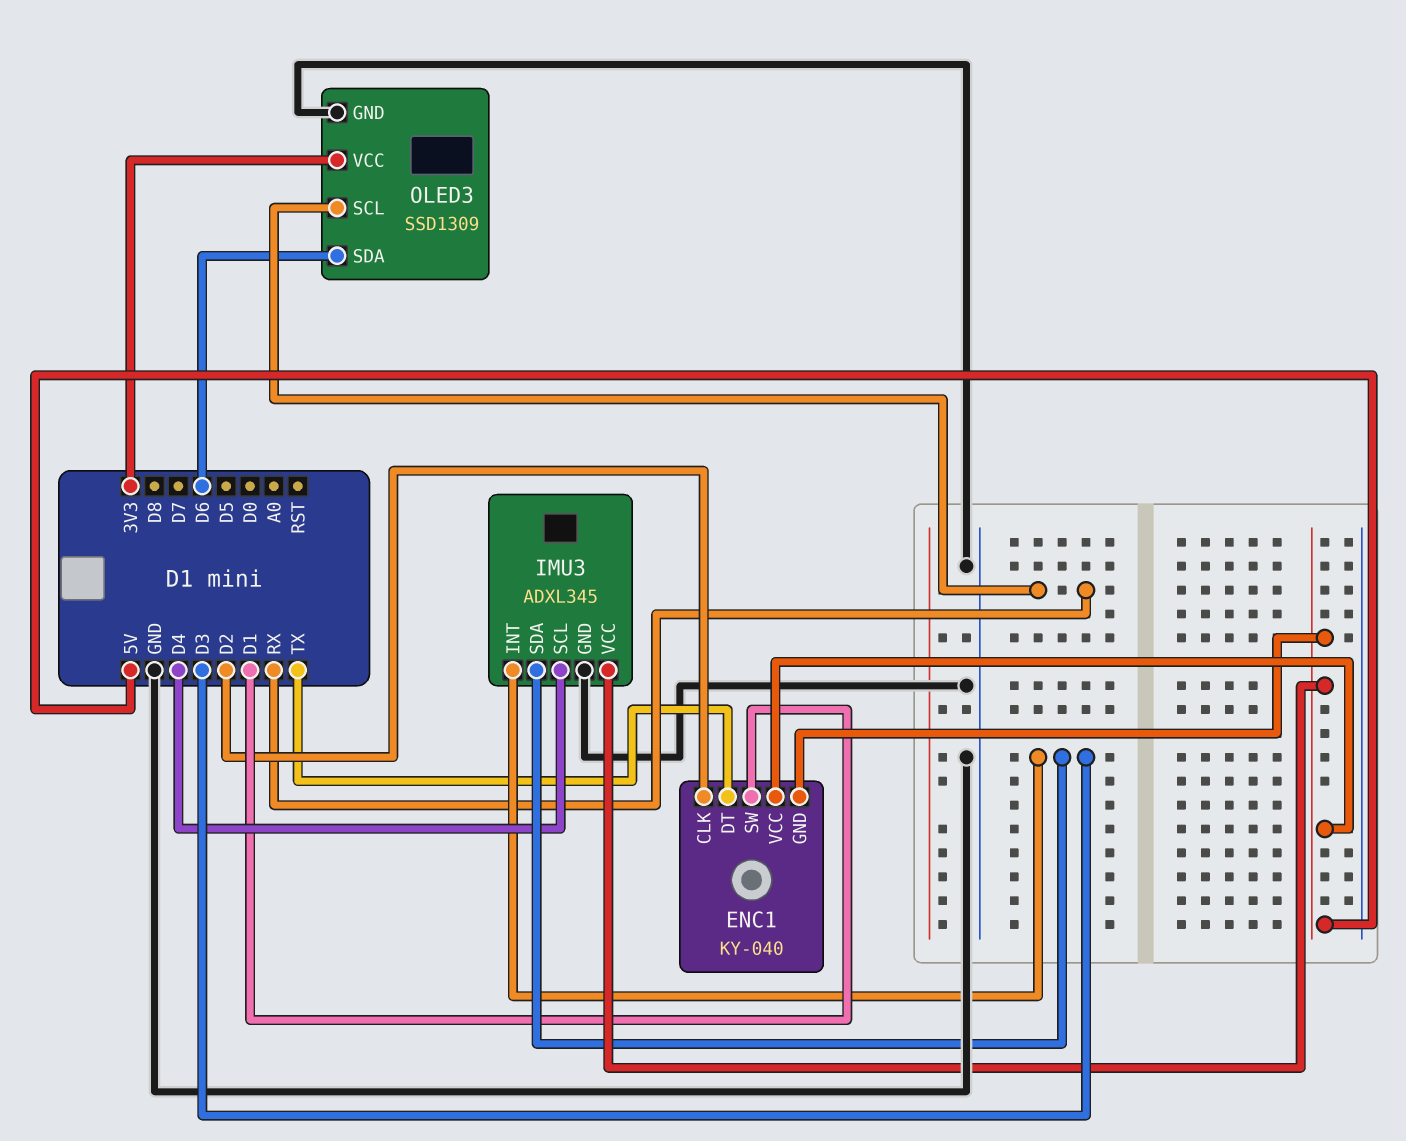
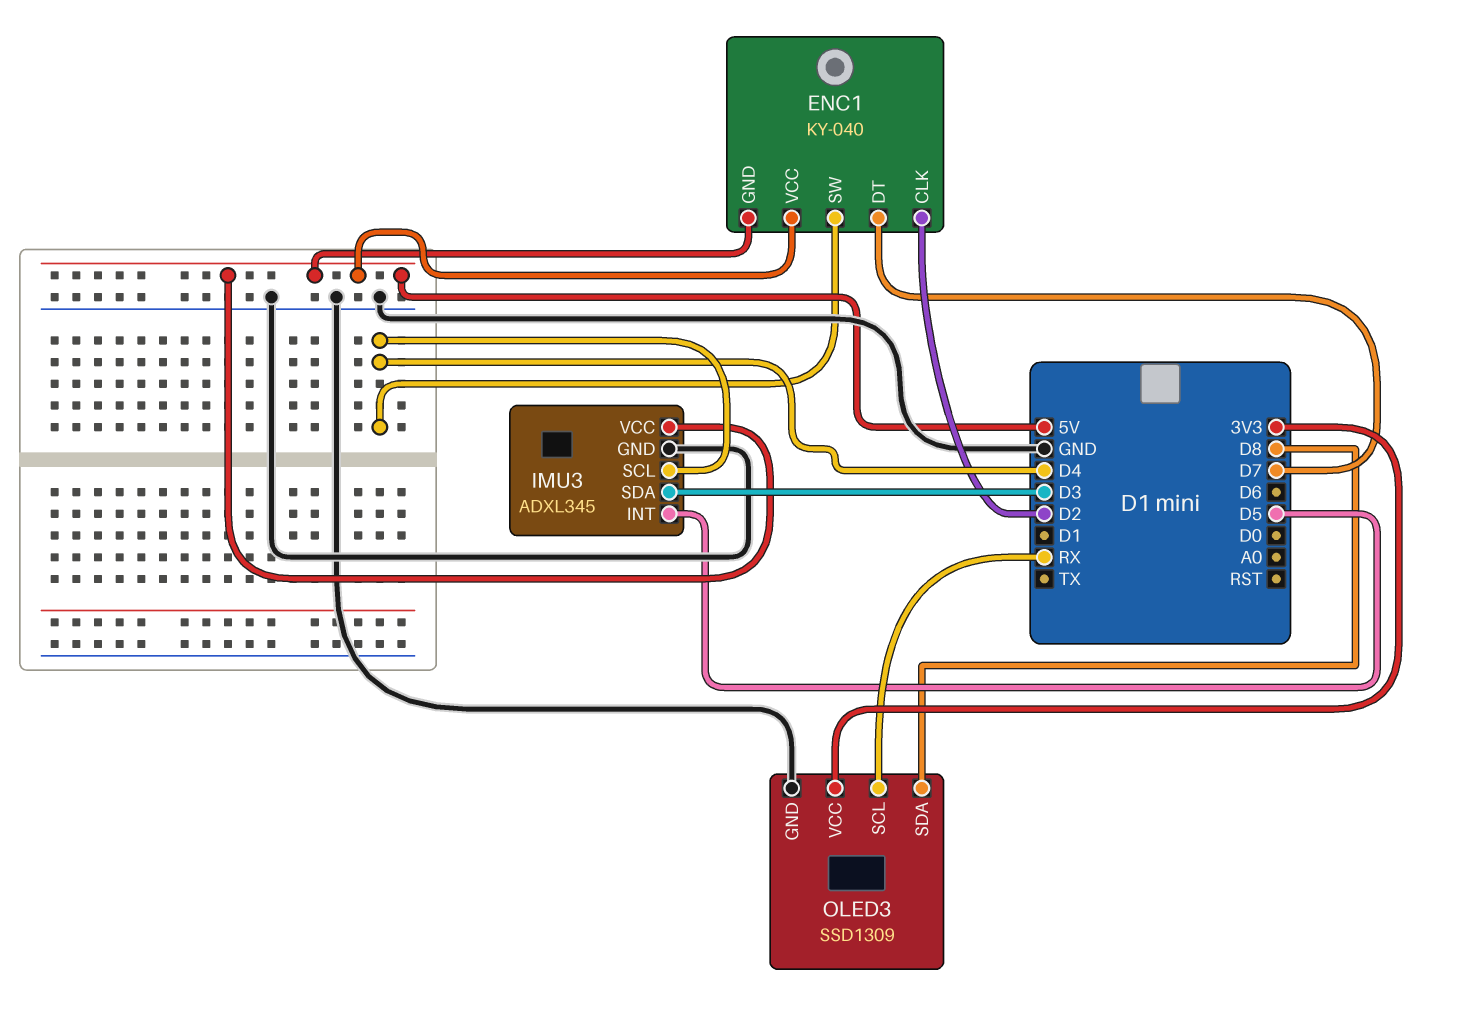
ENC1 pin DT: TX -> D7
ENC1 pin SW: D1 -> D4
IMU3 pin INT: D3 -> D5
OLED3 pin SDA: D6 -> D8

